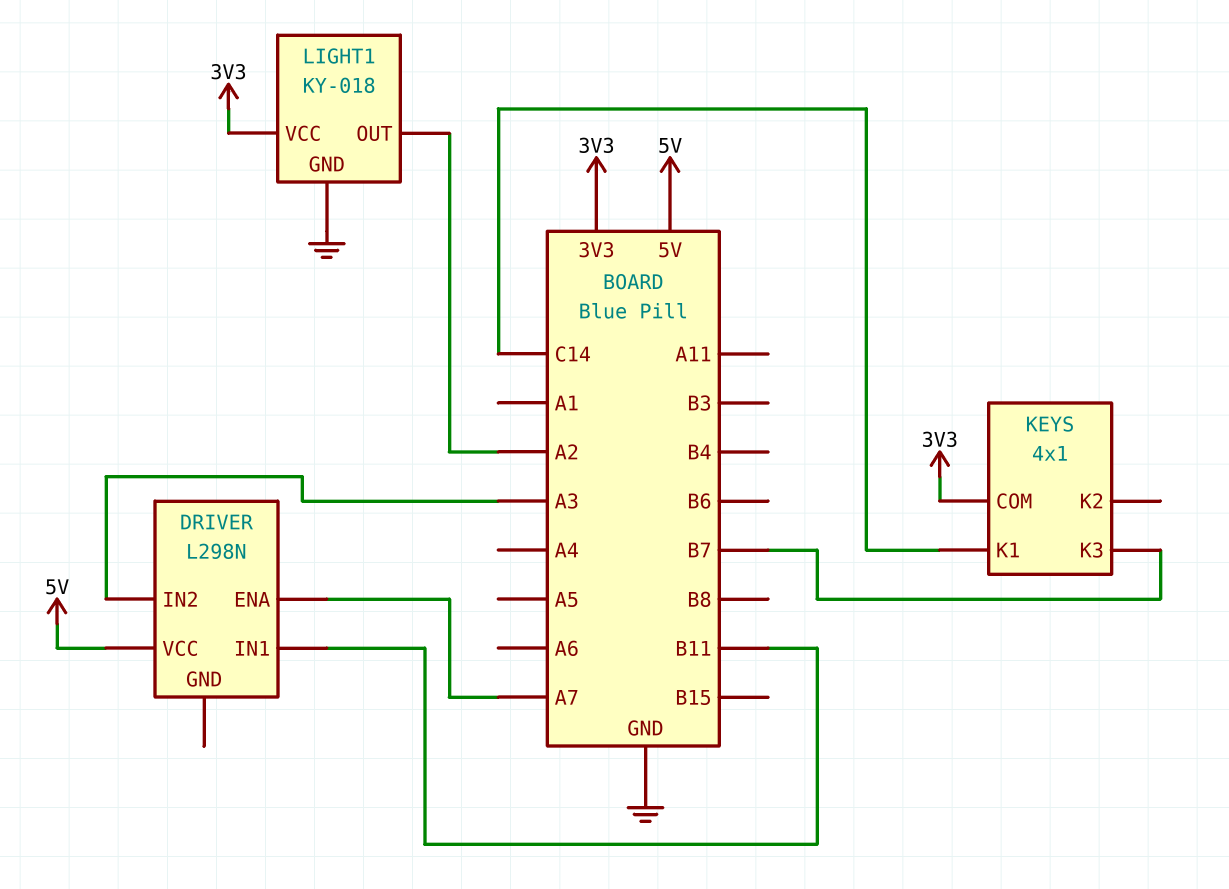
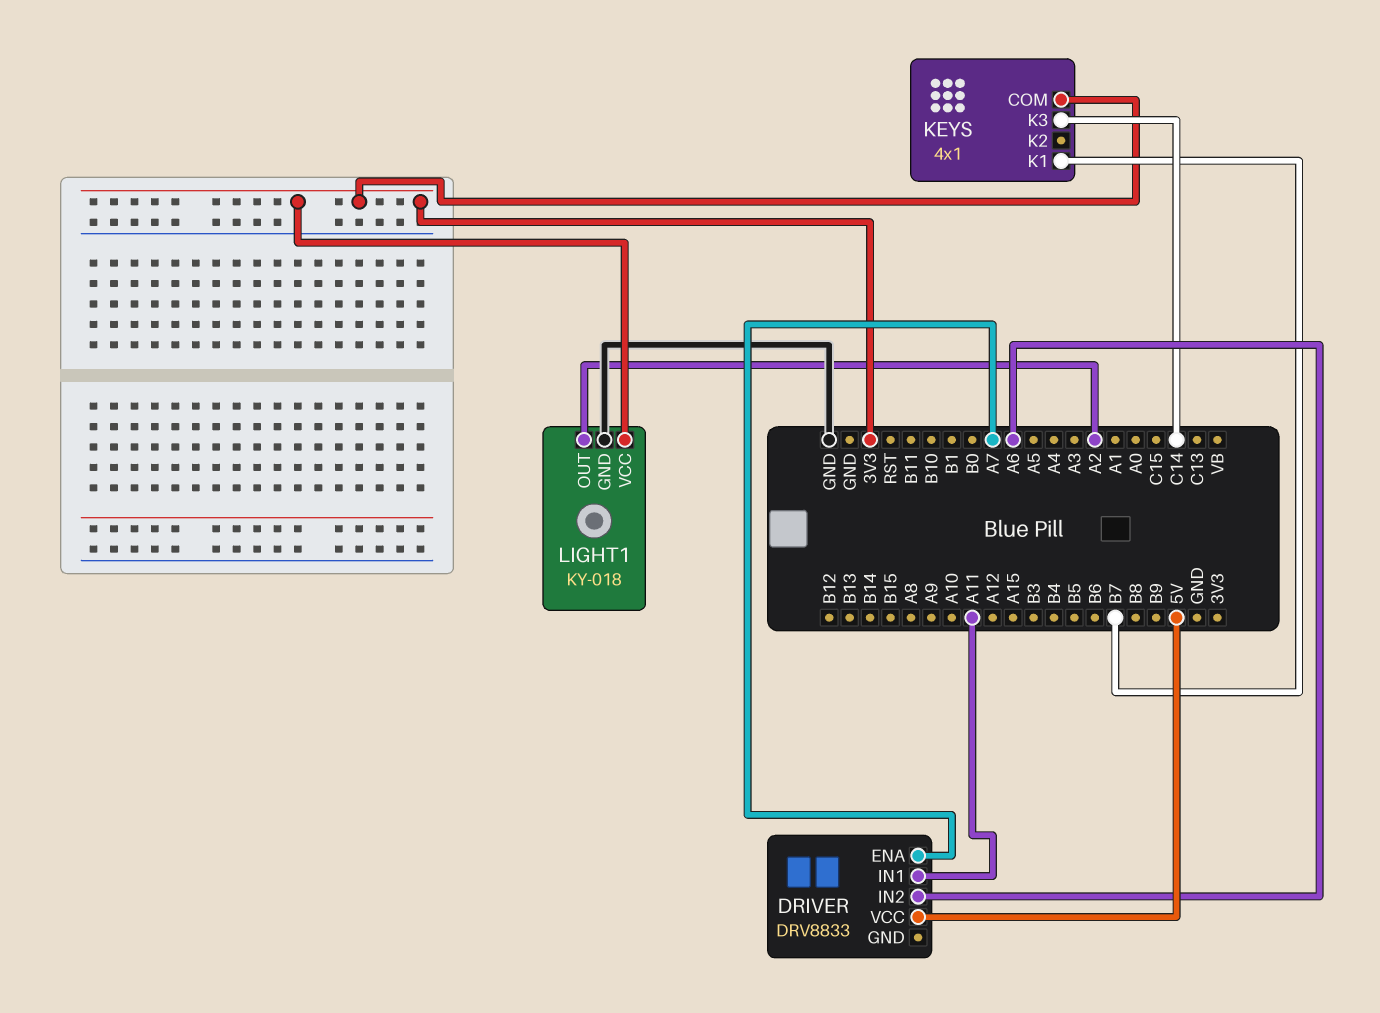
DRIVER: L298N -> DRV8833
DRIVER pin IN1: B11 -> A11
DRIVER pin IN2: A3 -> A6
KEYS pin K1: C14 -> B7
KEYS pin K3: B7 -> C14

